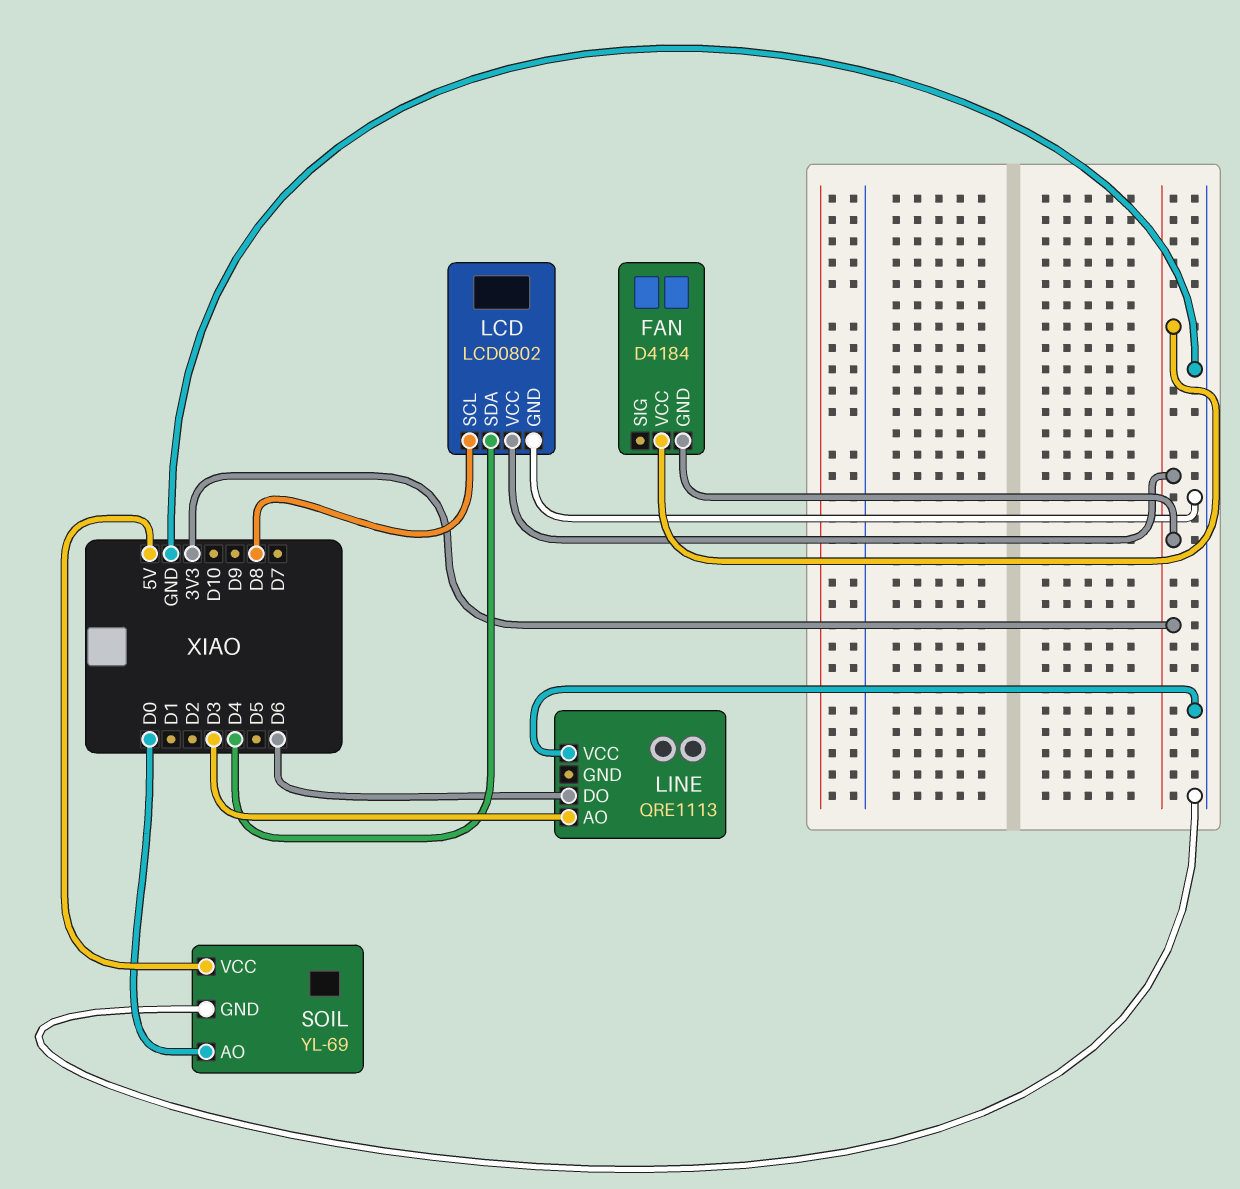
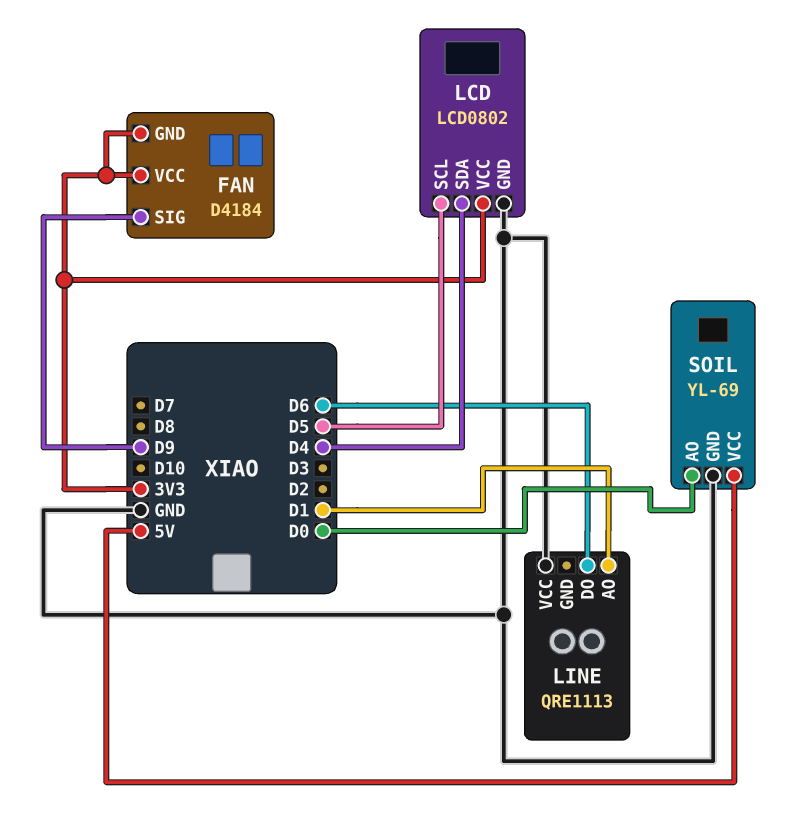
FAN pin SIG: none -> D9
LCD pin SCL: D8 -> D5
LINE pin AO: D3 -> D1

